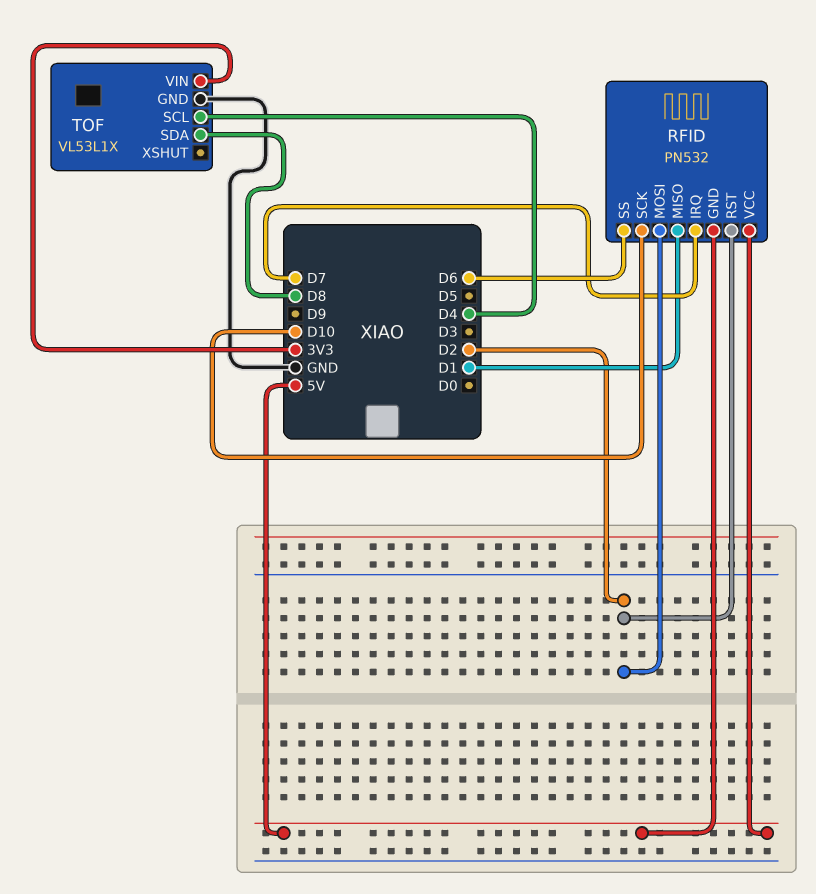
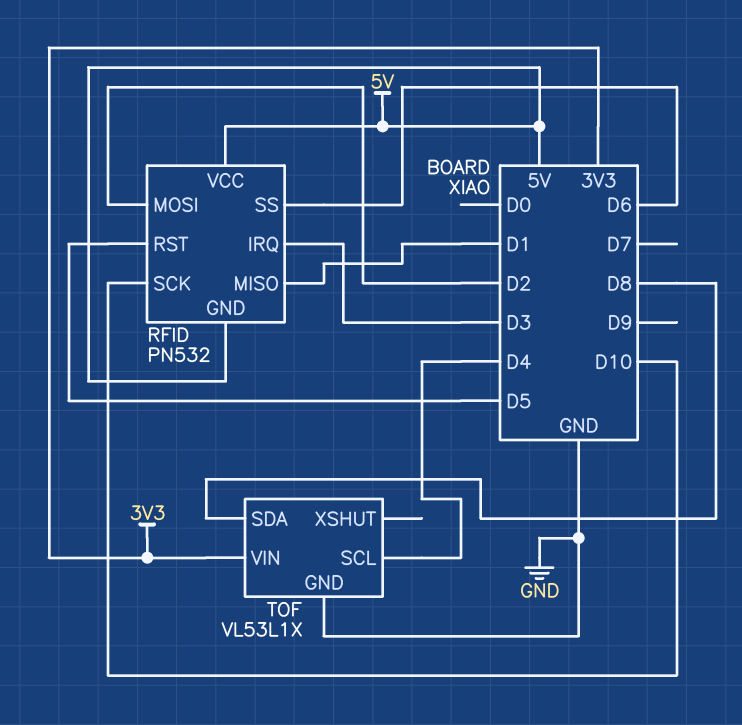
RFID pin IRQ: D7 -> D3
RFID pin RST: D2 -> D5

